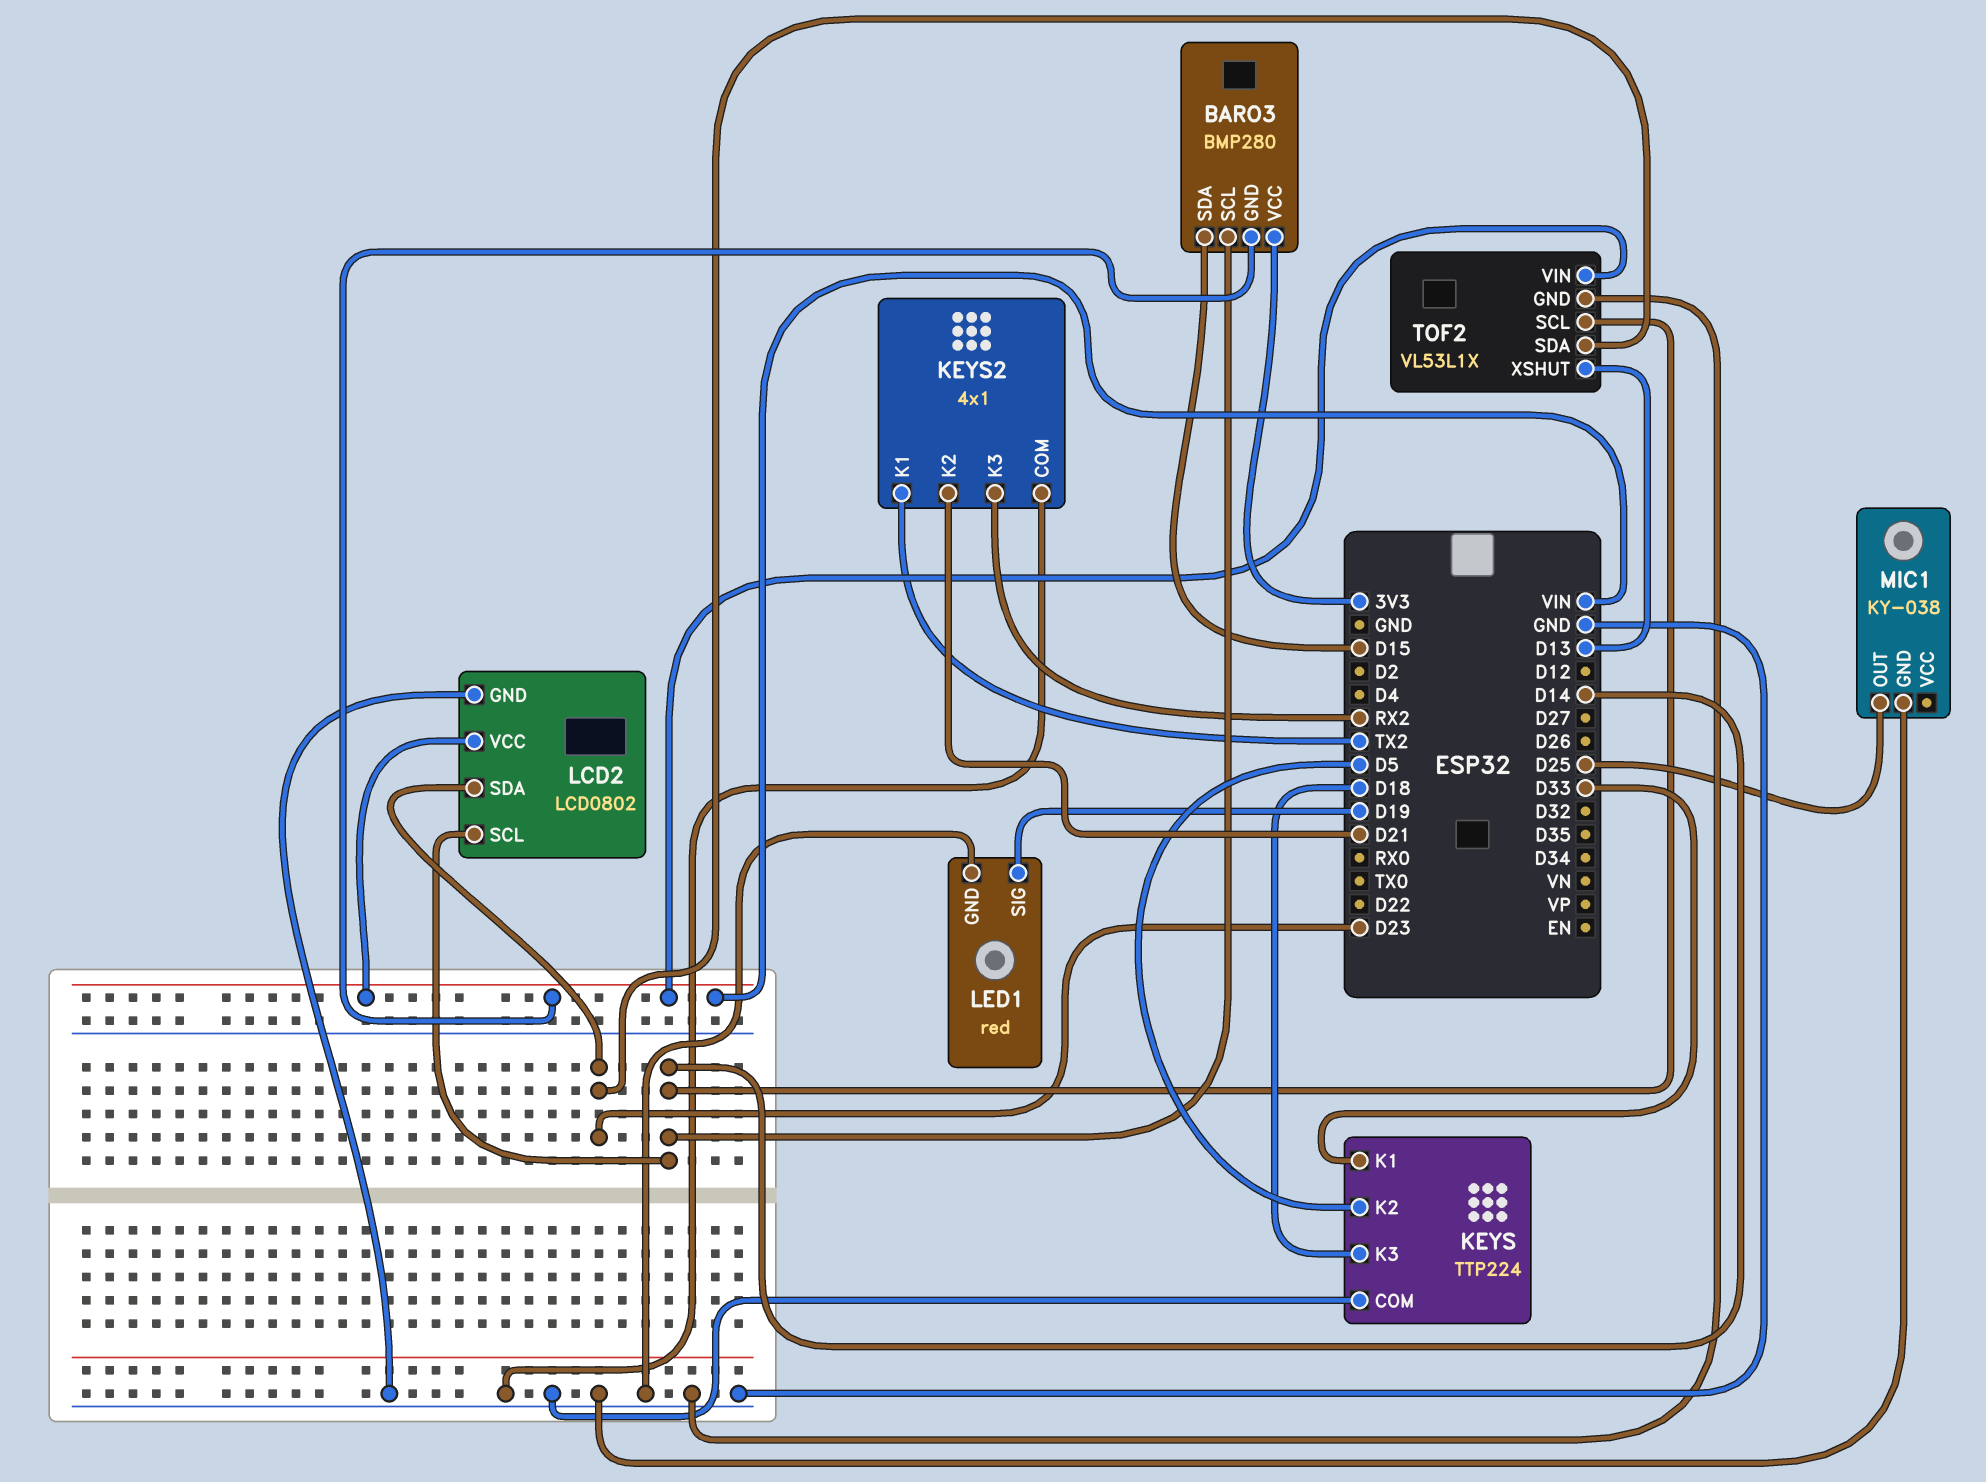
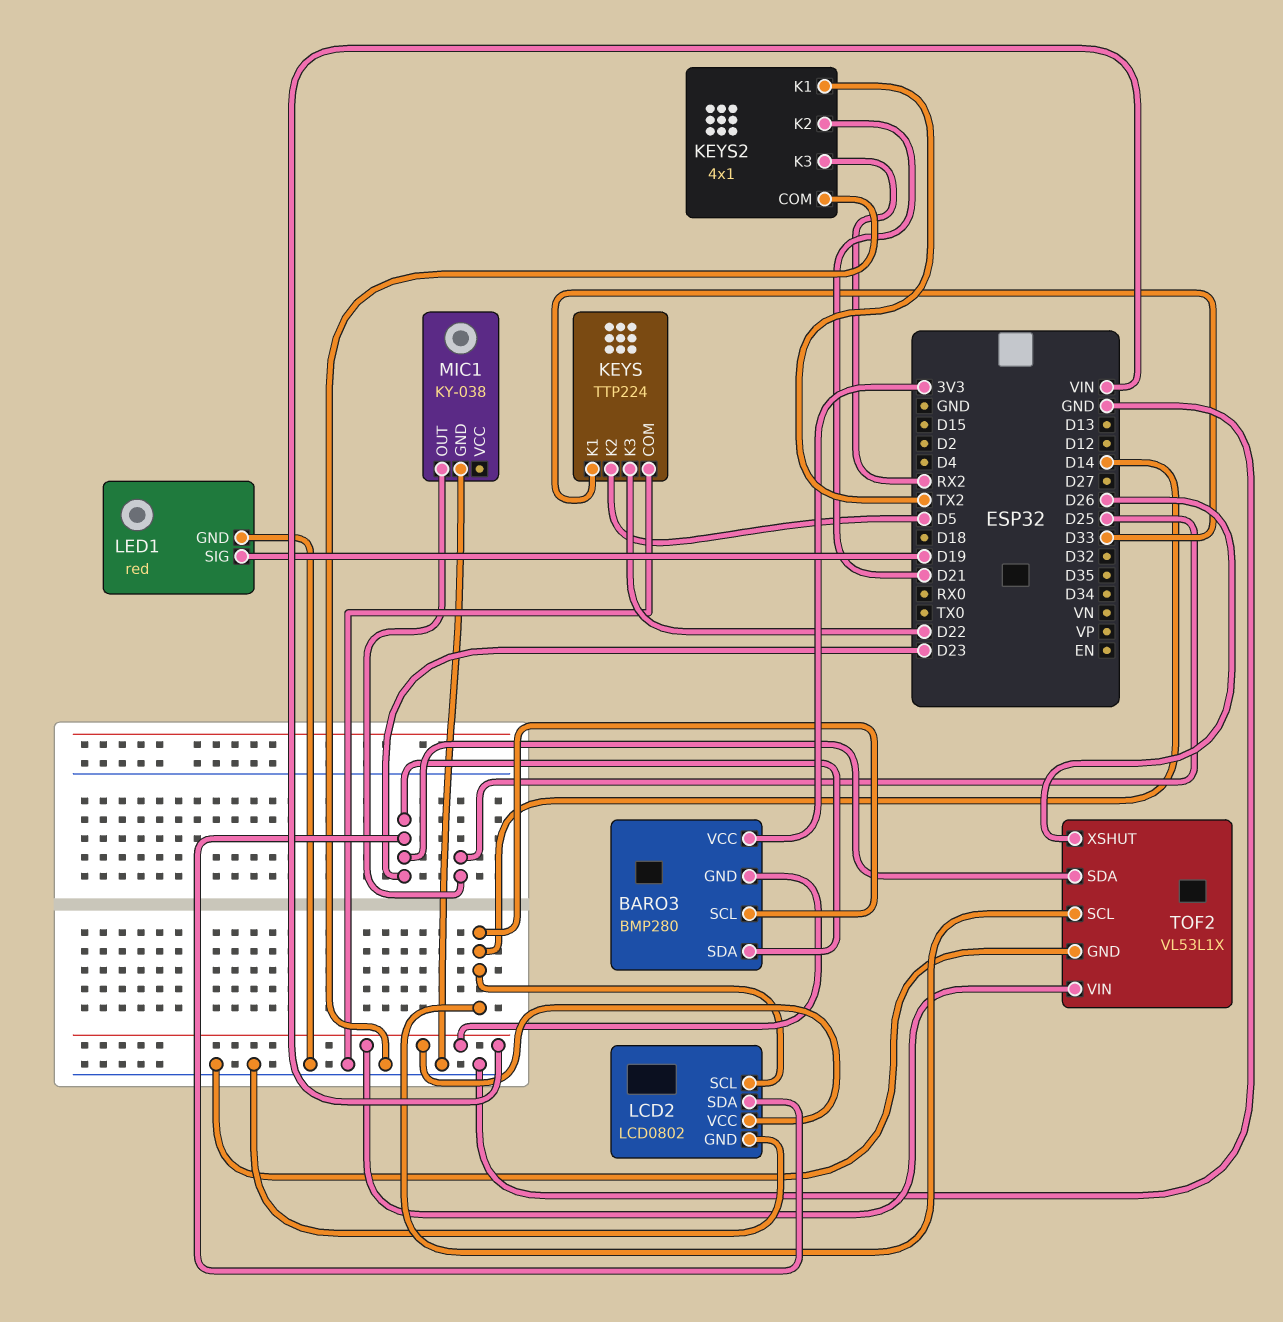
BARO3 pin SDA: D15 -> D23
KEYS pin K3: D18 -> D22
TOF2 pin XSHUT: D13 -> D26

